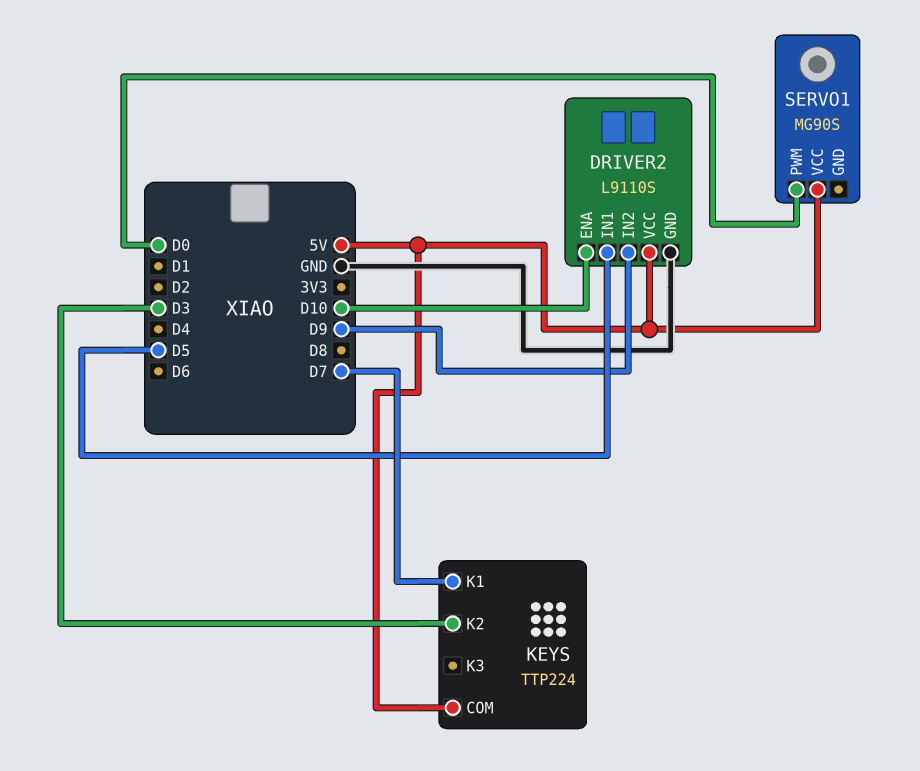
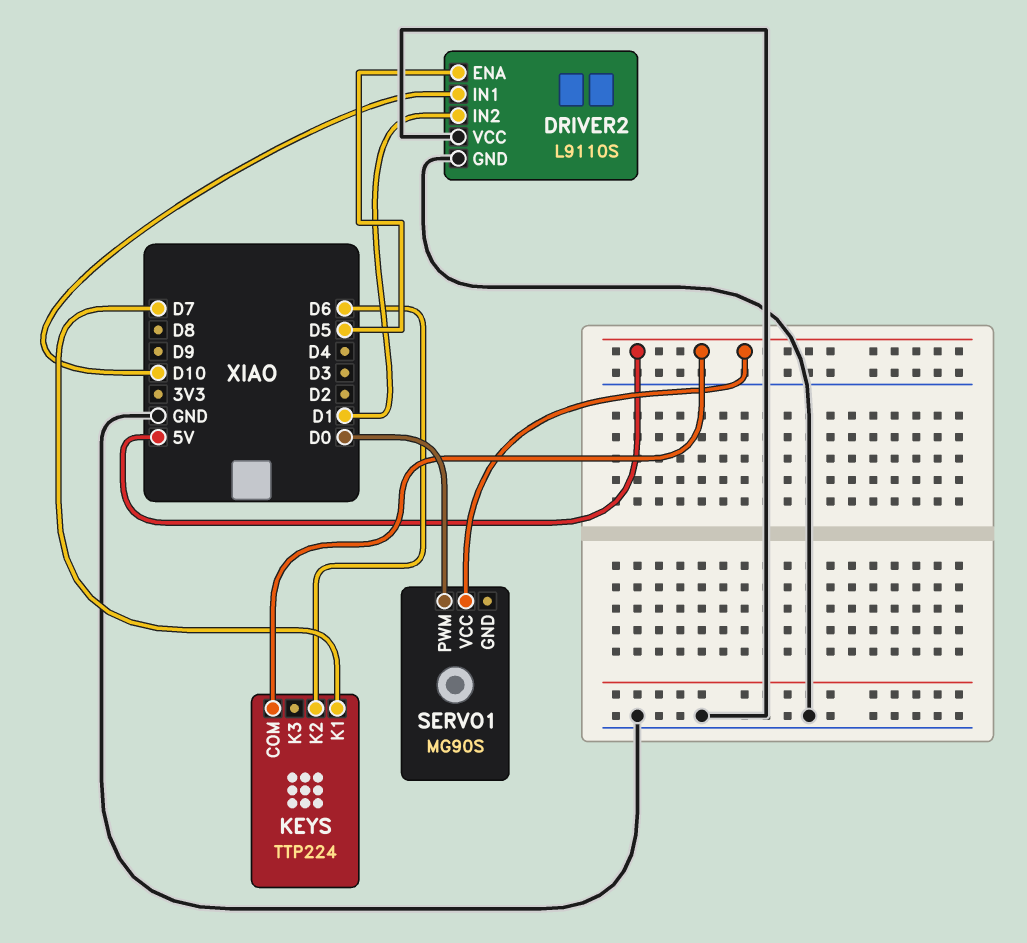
DRIVER2 pin ENA: D10 -> D5
DRIVER2 pin IN1: D5 -> D10
DRIVER2 pin IN2: D9 -> D1
DRIVER2 pin VCC: 5V -> GND
KEYS pin K2: D3 -> D6

